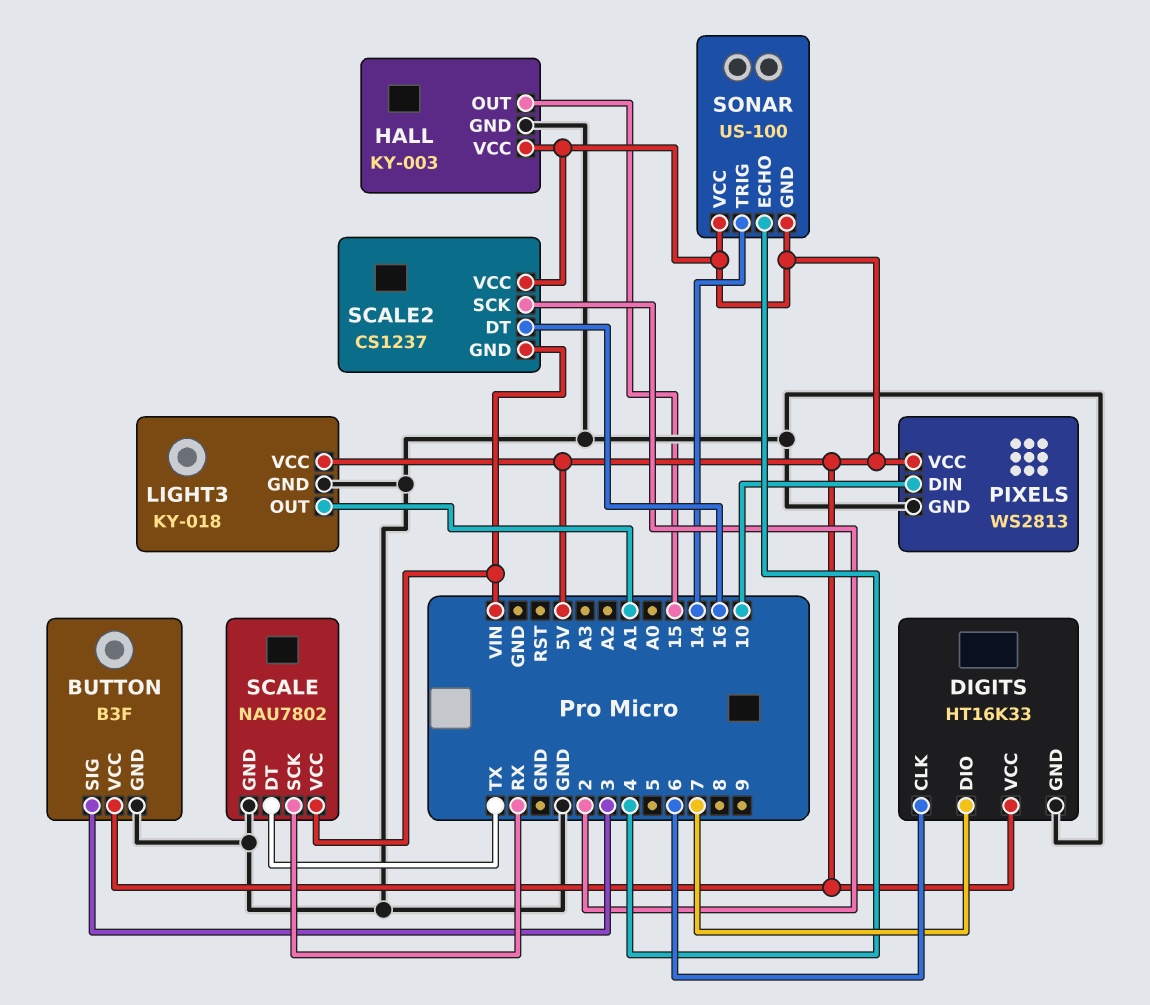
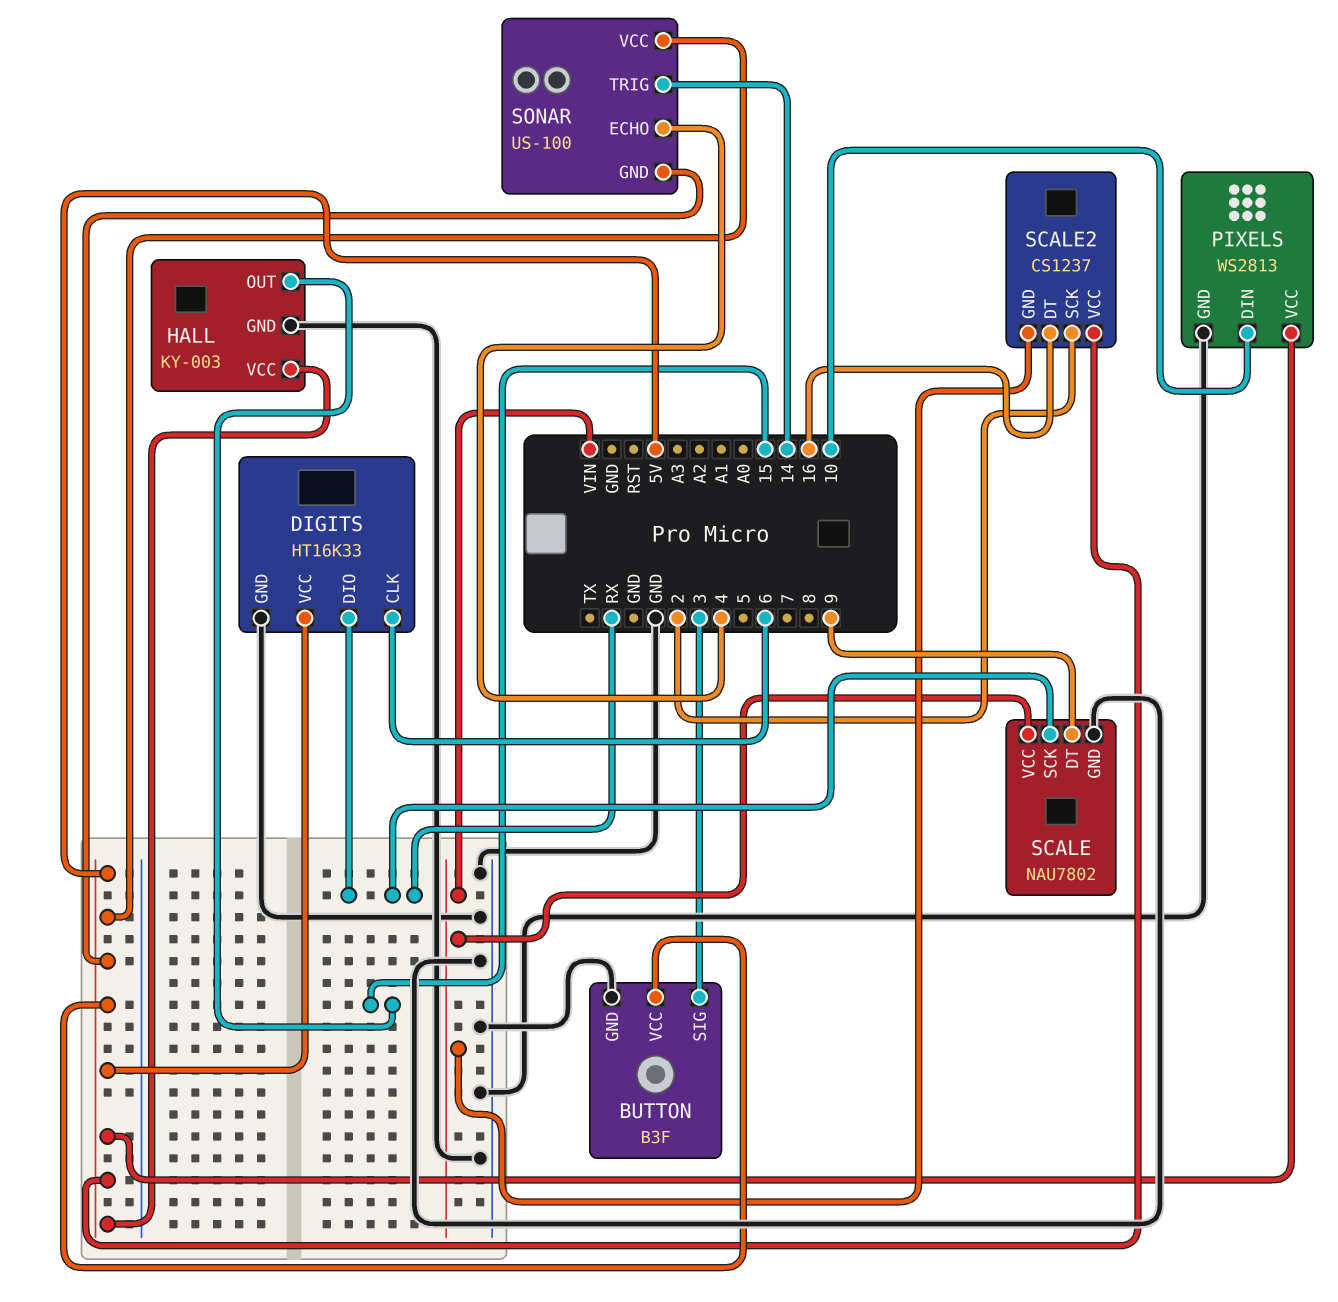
DIGITS pin DIO: 7 -> RX
LIGHT3: KY-018 -> none
LIGHT3 pin GND: GND -> none
LIGHT3 pin OUT: A1 -> none
LIGHT3 pin VCC: 5V -> none
SCALE pin DT: TX -> 9

